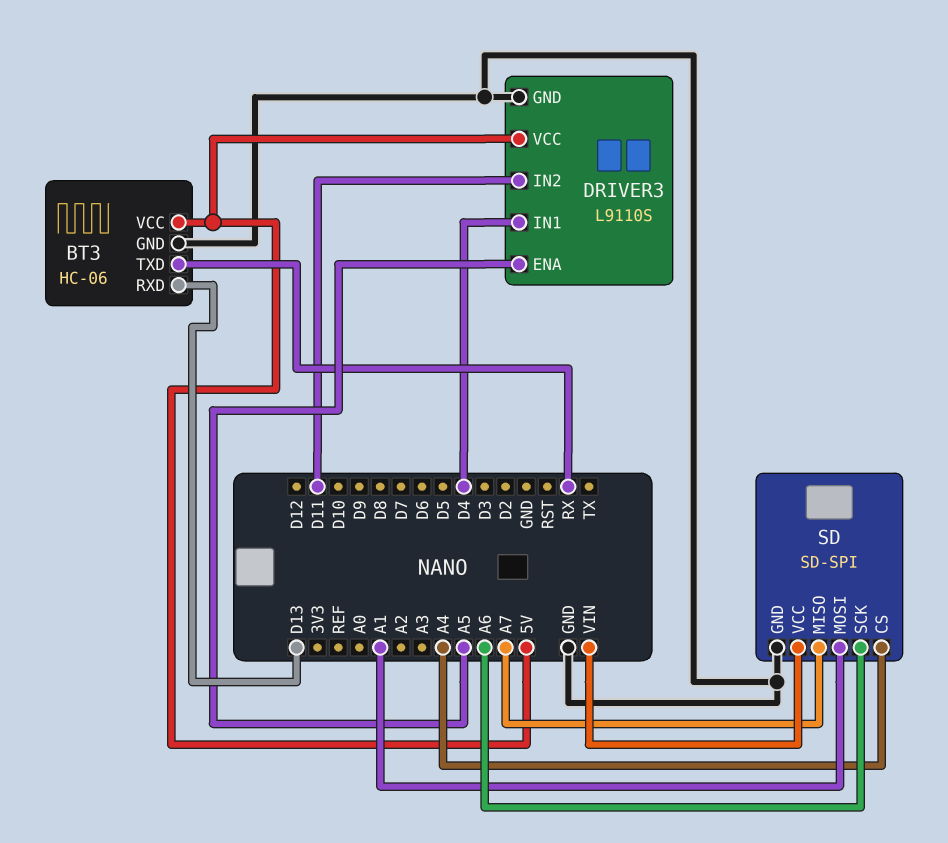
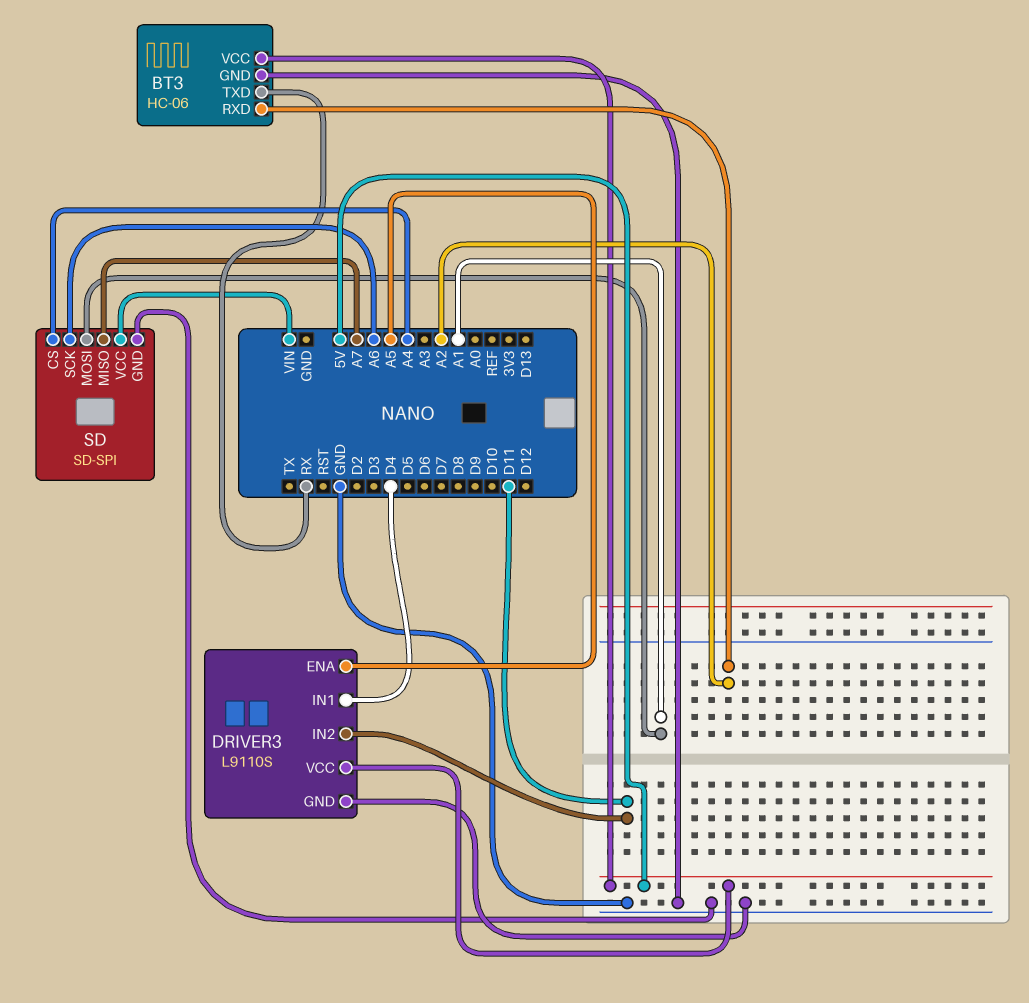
BT3 pin RXD: D13 -> A2

